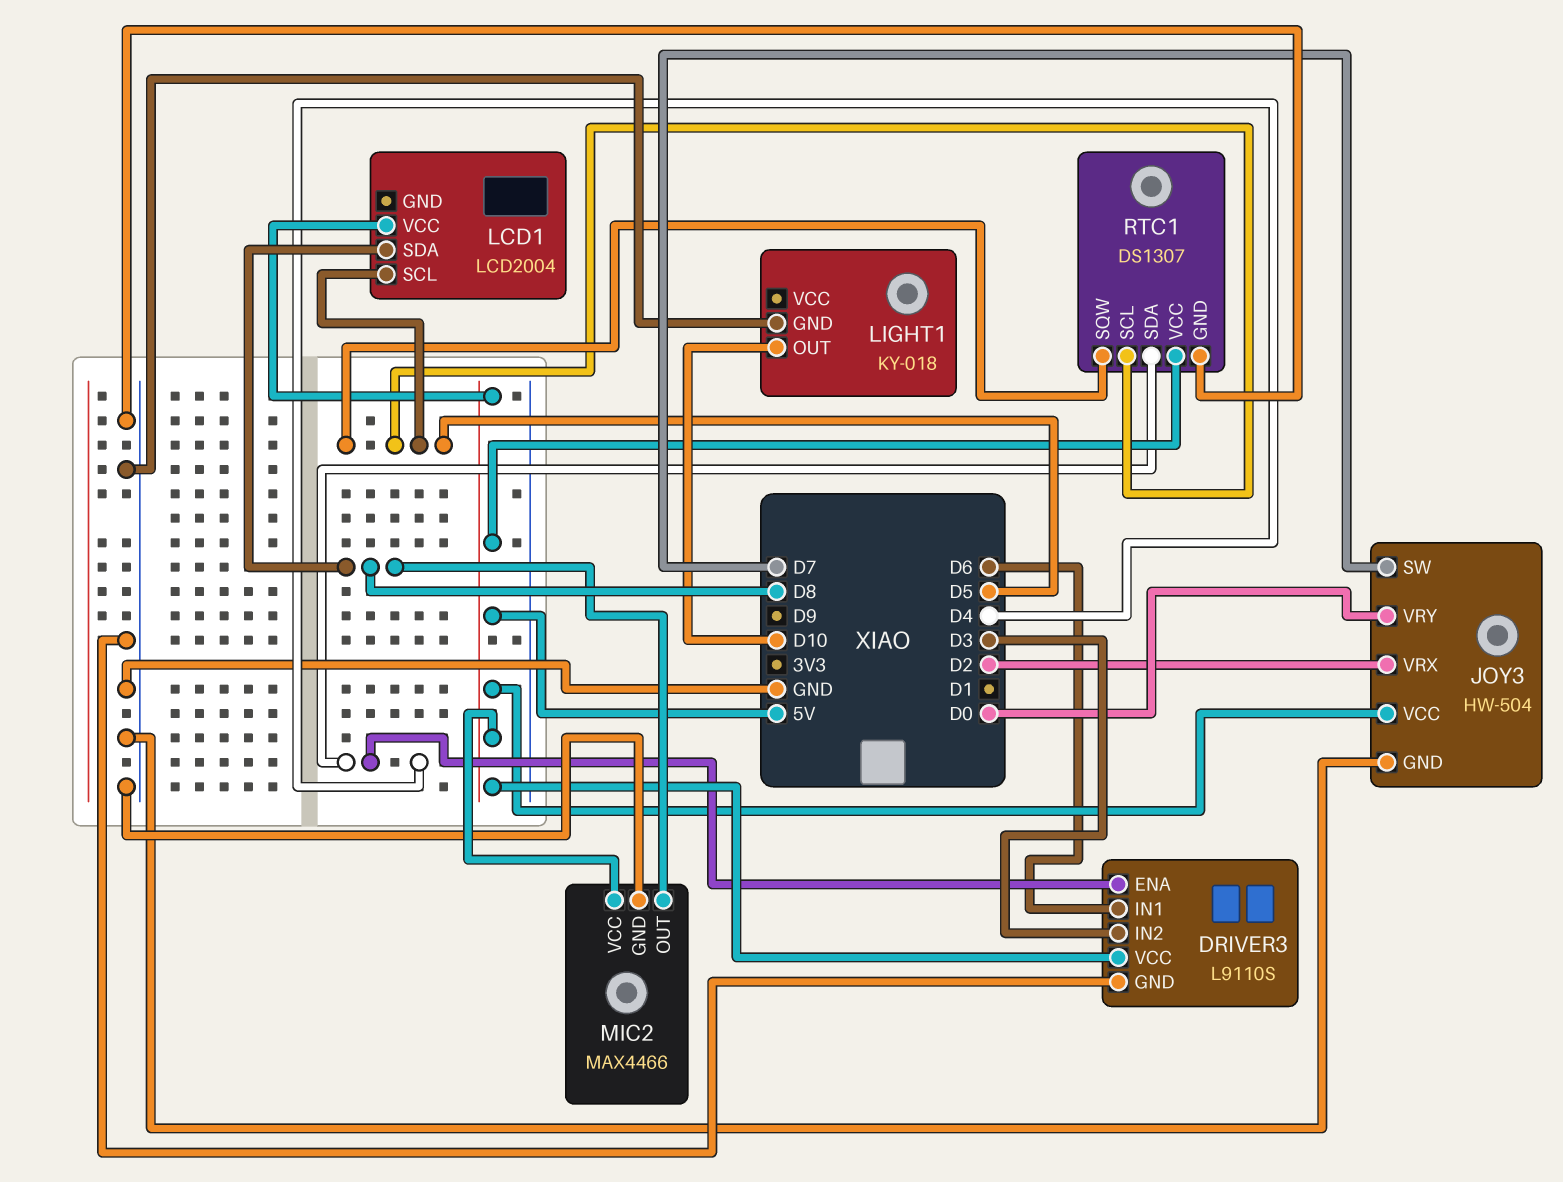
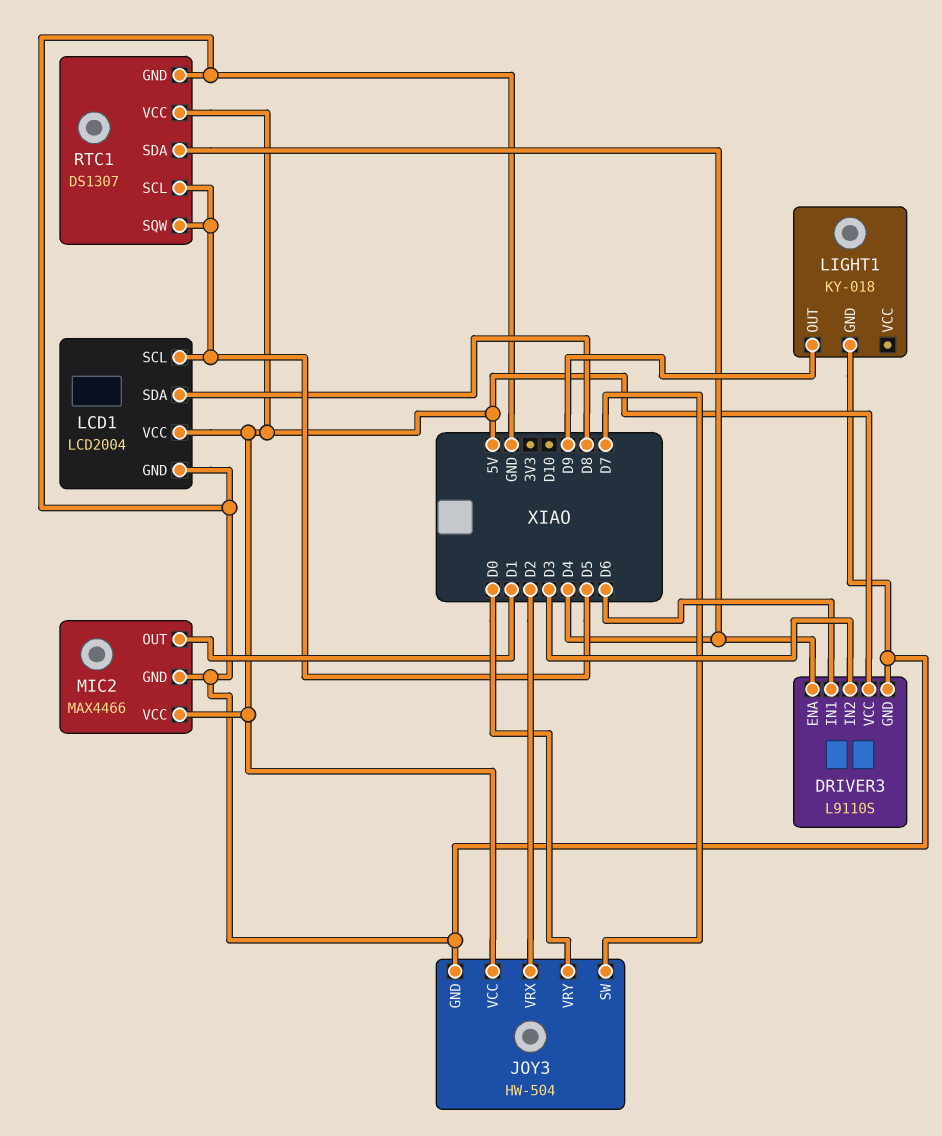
LCD1 pin GND: none -> GND
LIGHT1 pin OUT: D10 -> D9
MIC2 pin OUT: D8 -> D1

